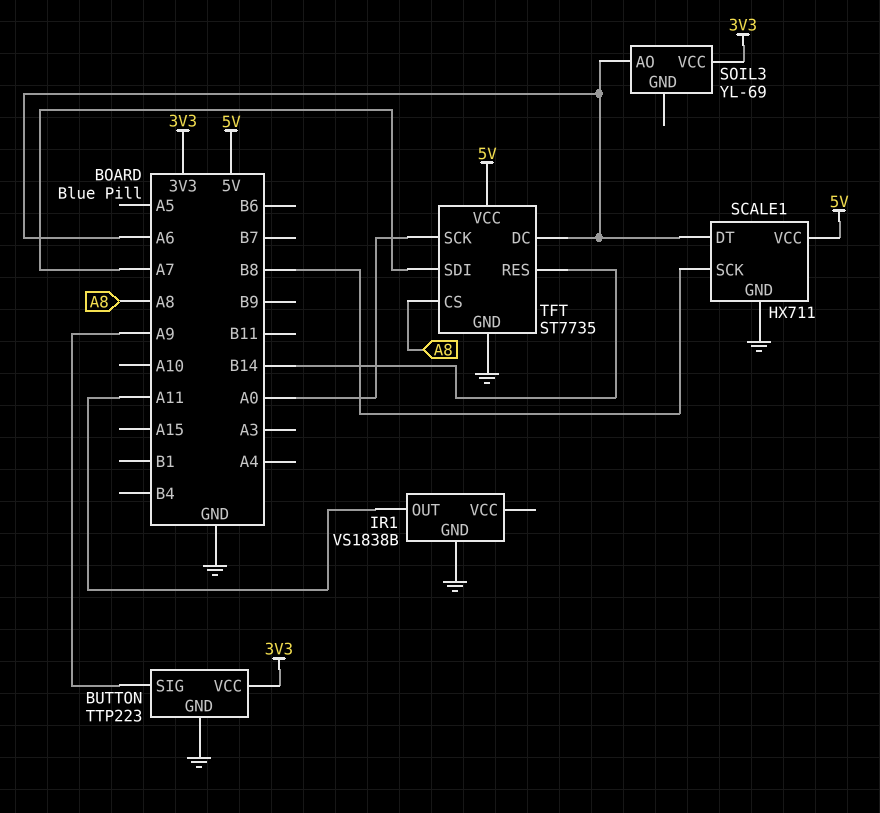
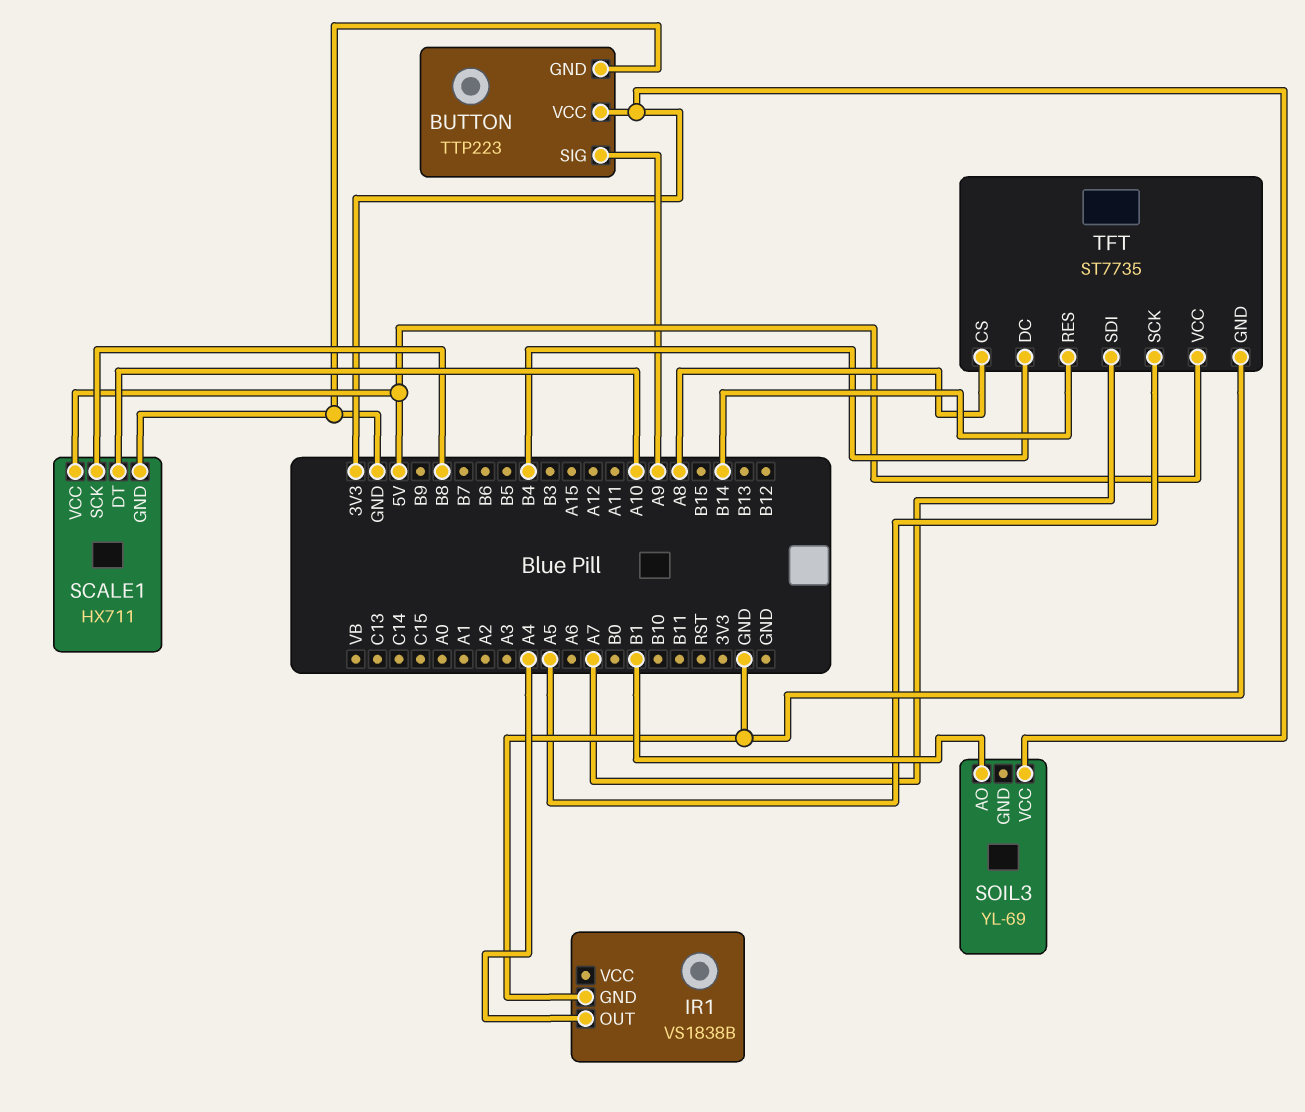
IR1 pin OUT: A11 -> A4
SCALE1 pin DT: A6 -> A10
SOIL3 pin AO: A6 -> B1
TFT pin DC: A6 -> B4
TFT pin SCK: A0 -> A5

